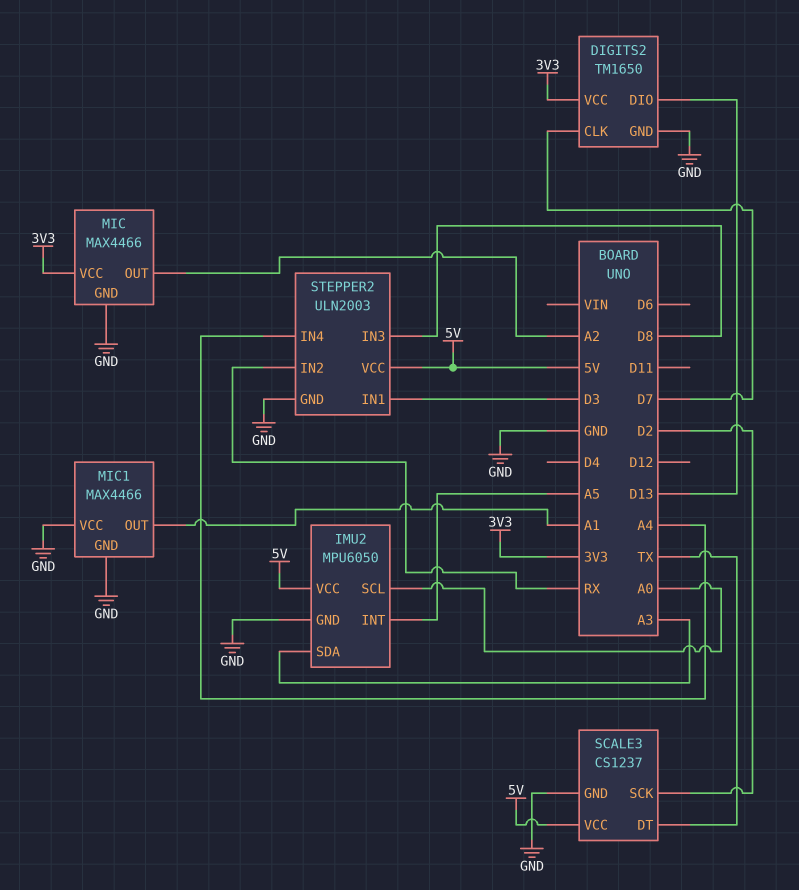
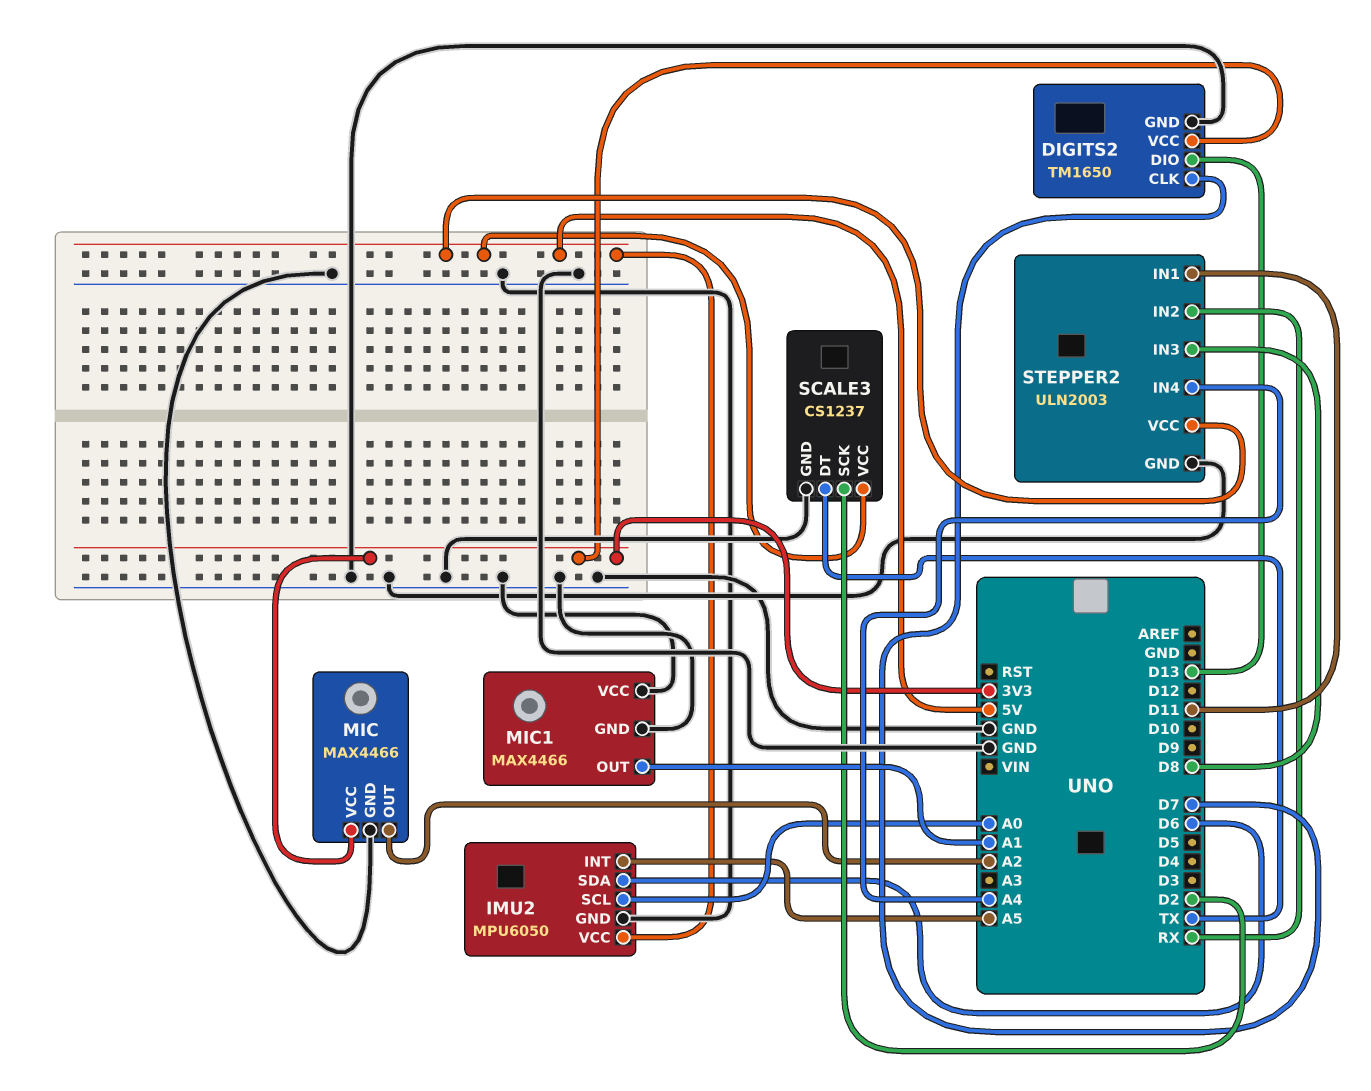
IMU2 pin SDA: A3 -> D6
STEPPER2 pin IN1: D3 -> D11

